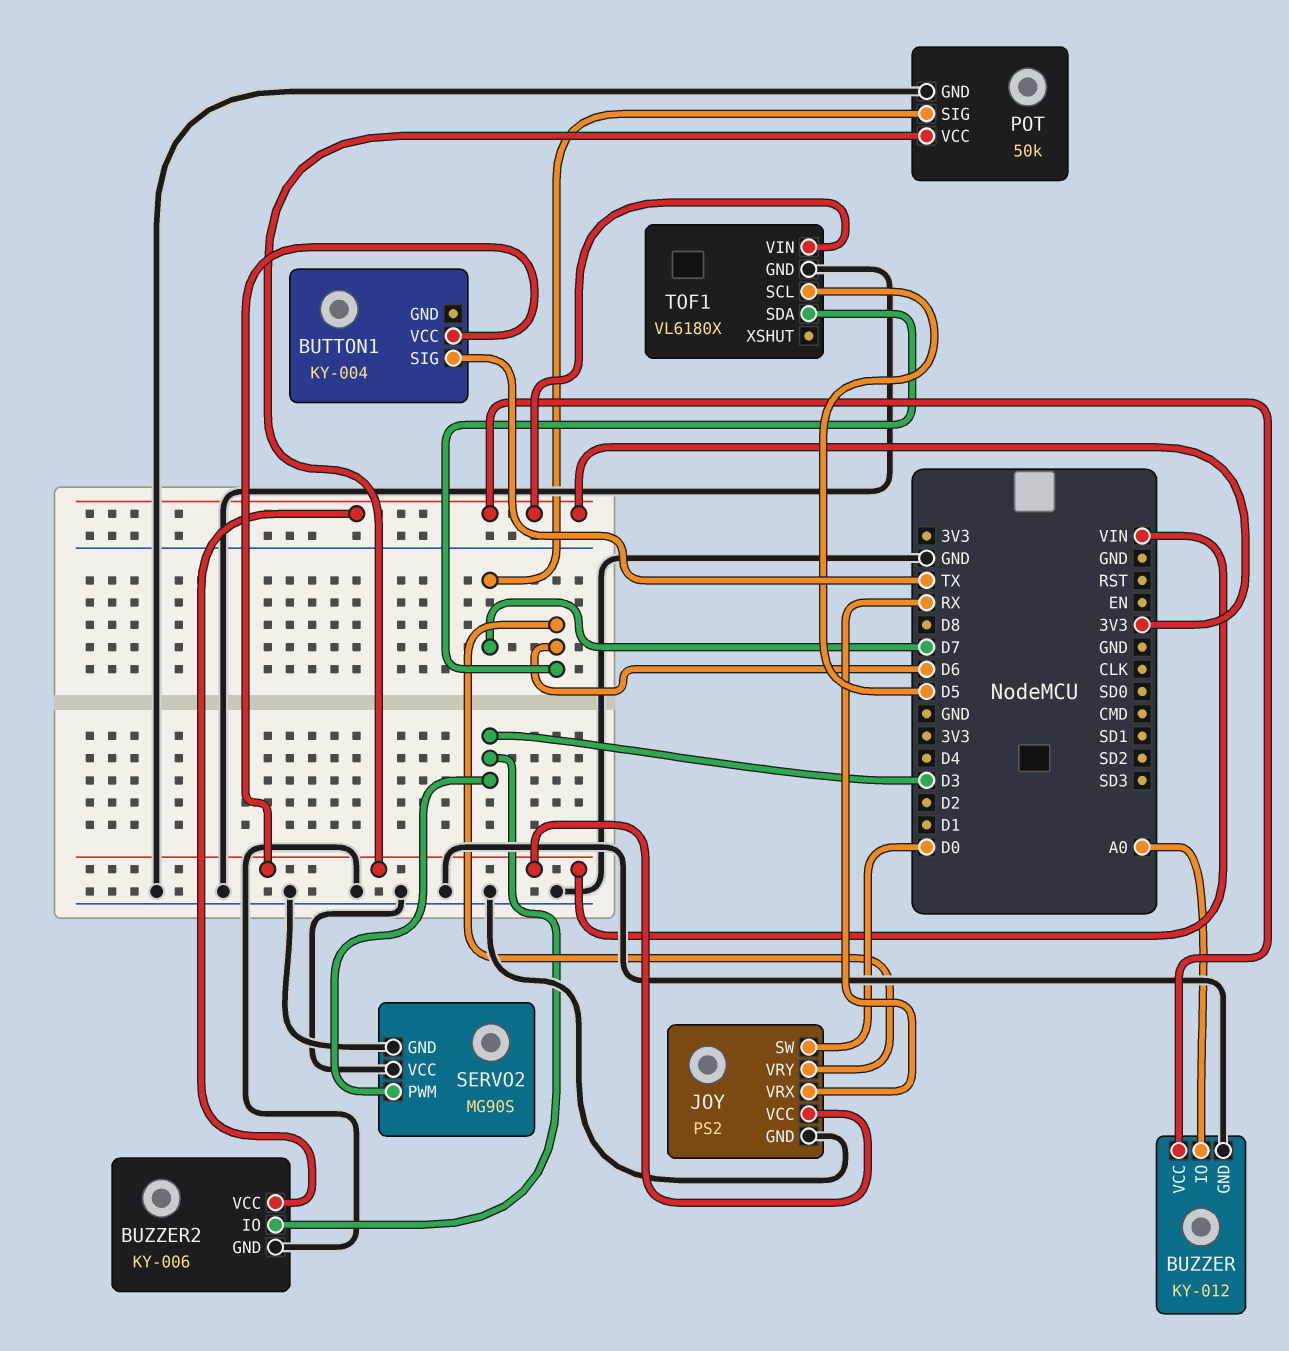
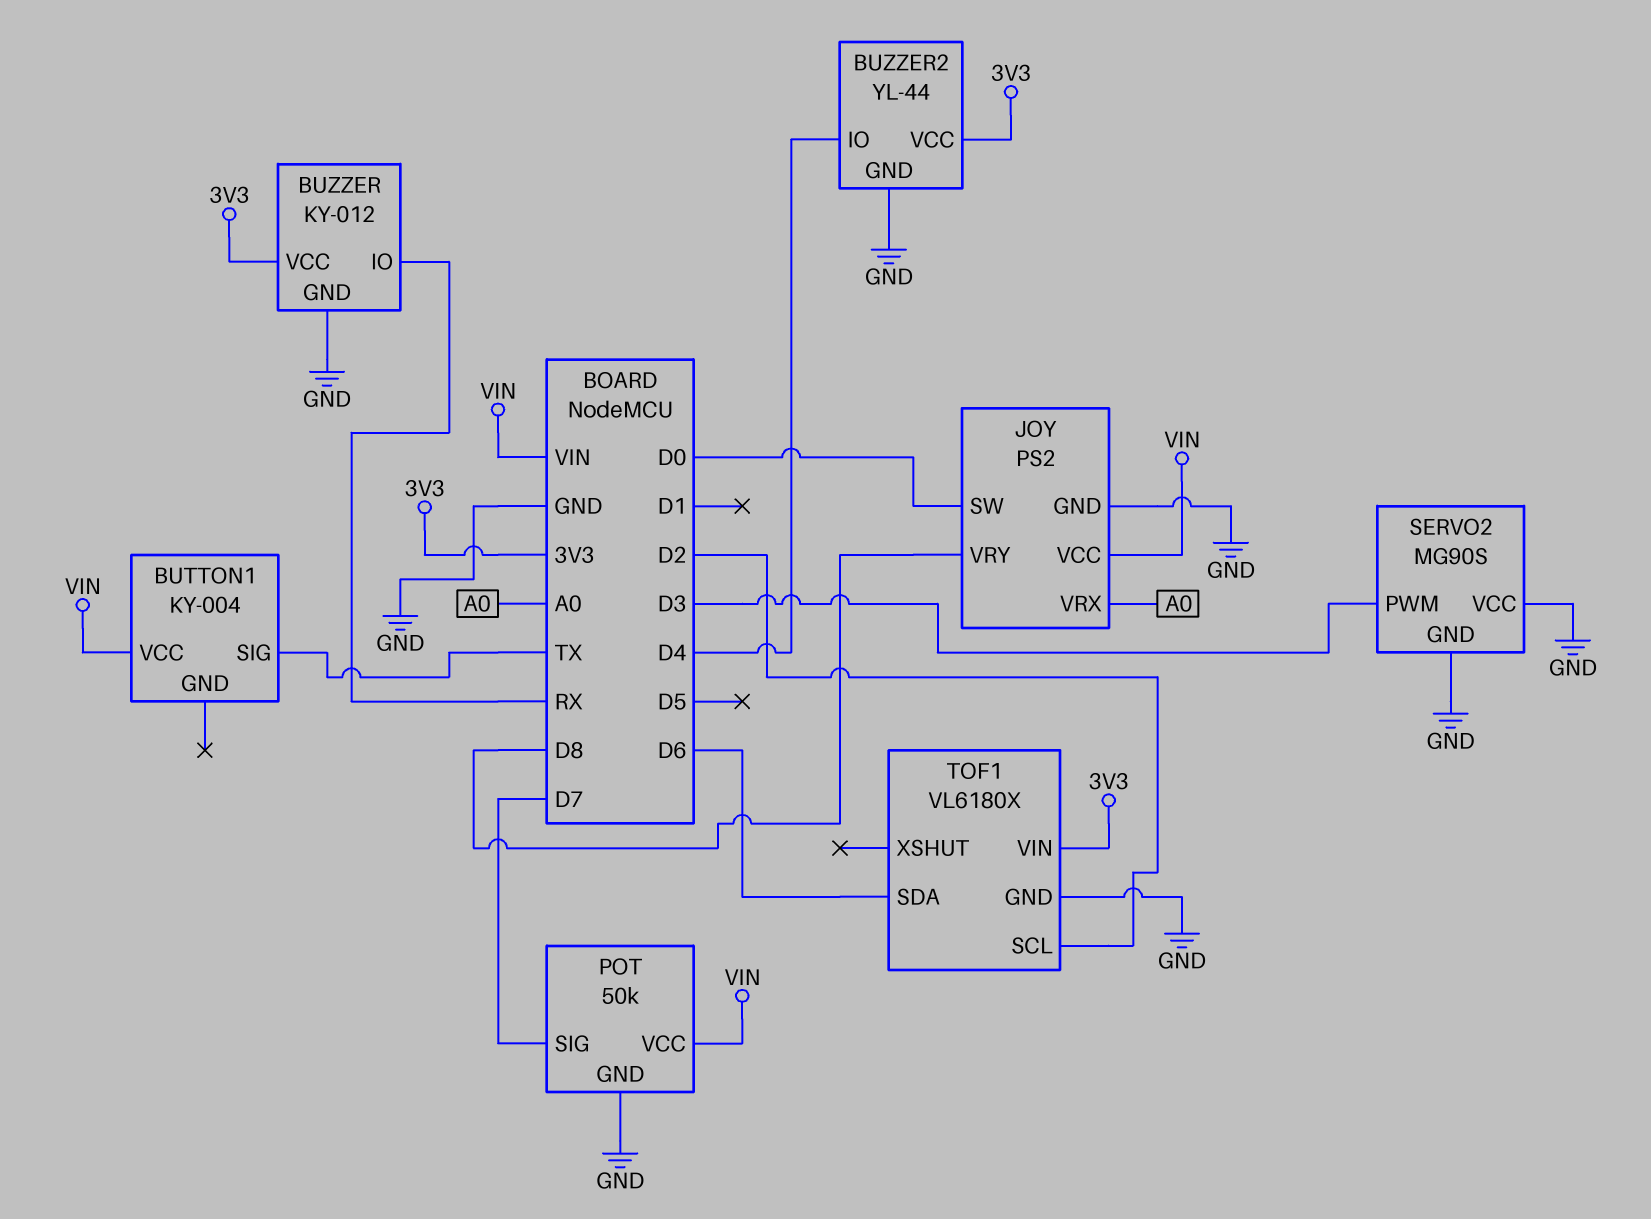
BUZZER pin IO: A0 -> RX
BUZZER2: KY-006 -> YL-44
BUZZER2 pin IO: D3 -> D4
JOY pin VRX: RX -> A0
JOY pin VRY: D6 -> D8
TOF1 pin SCL: D5 -> D2

